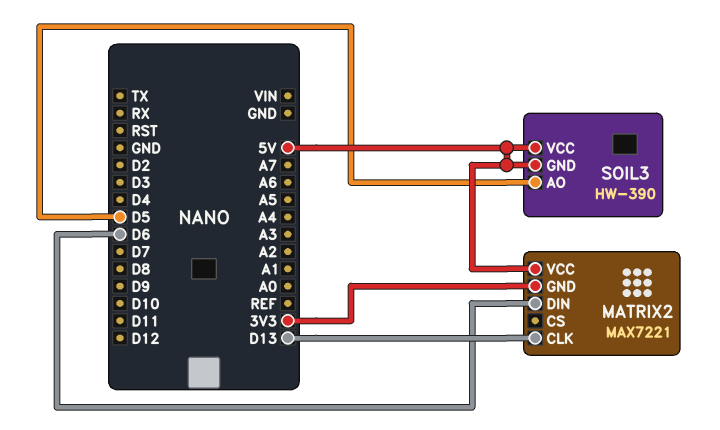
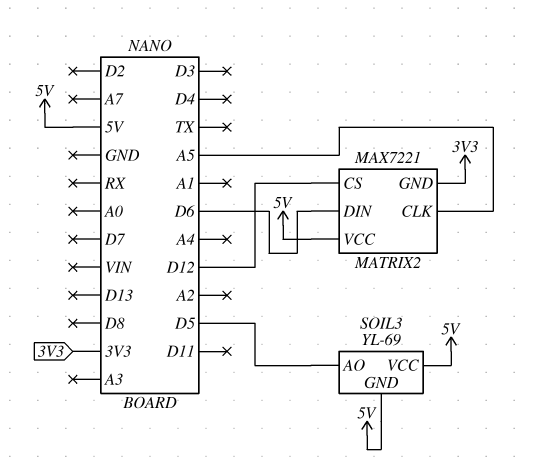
MATRIX2 pin CLK: D13 -> A5
MATRIX2 pin CS: none -> D12
SOIL3: HW-390 -> YL-69

